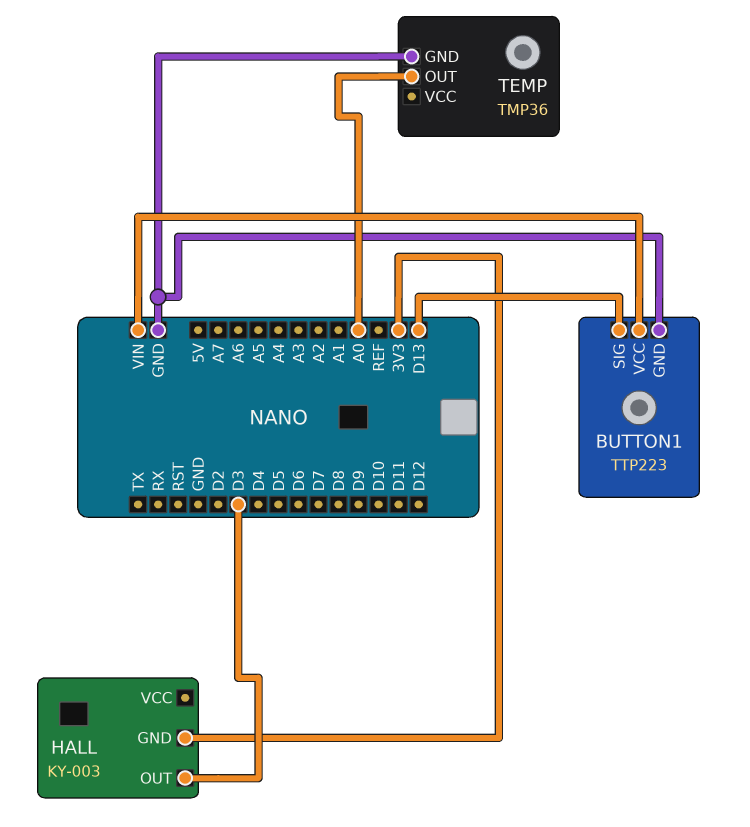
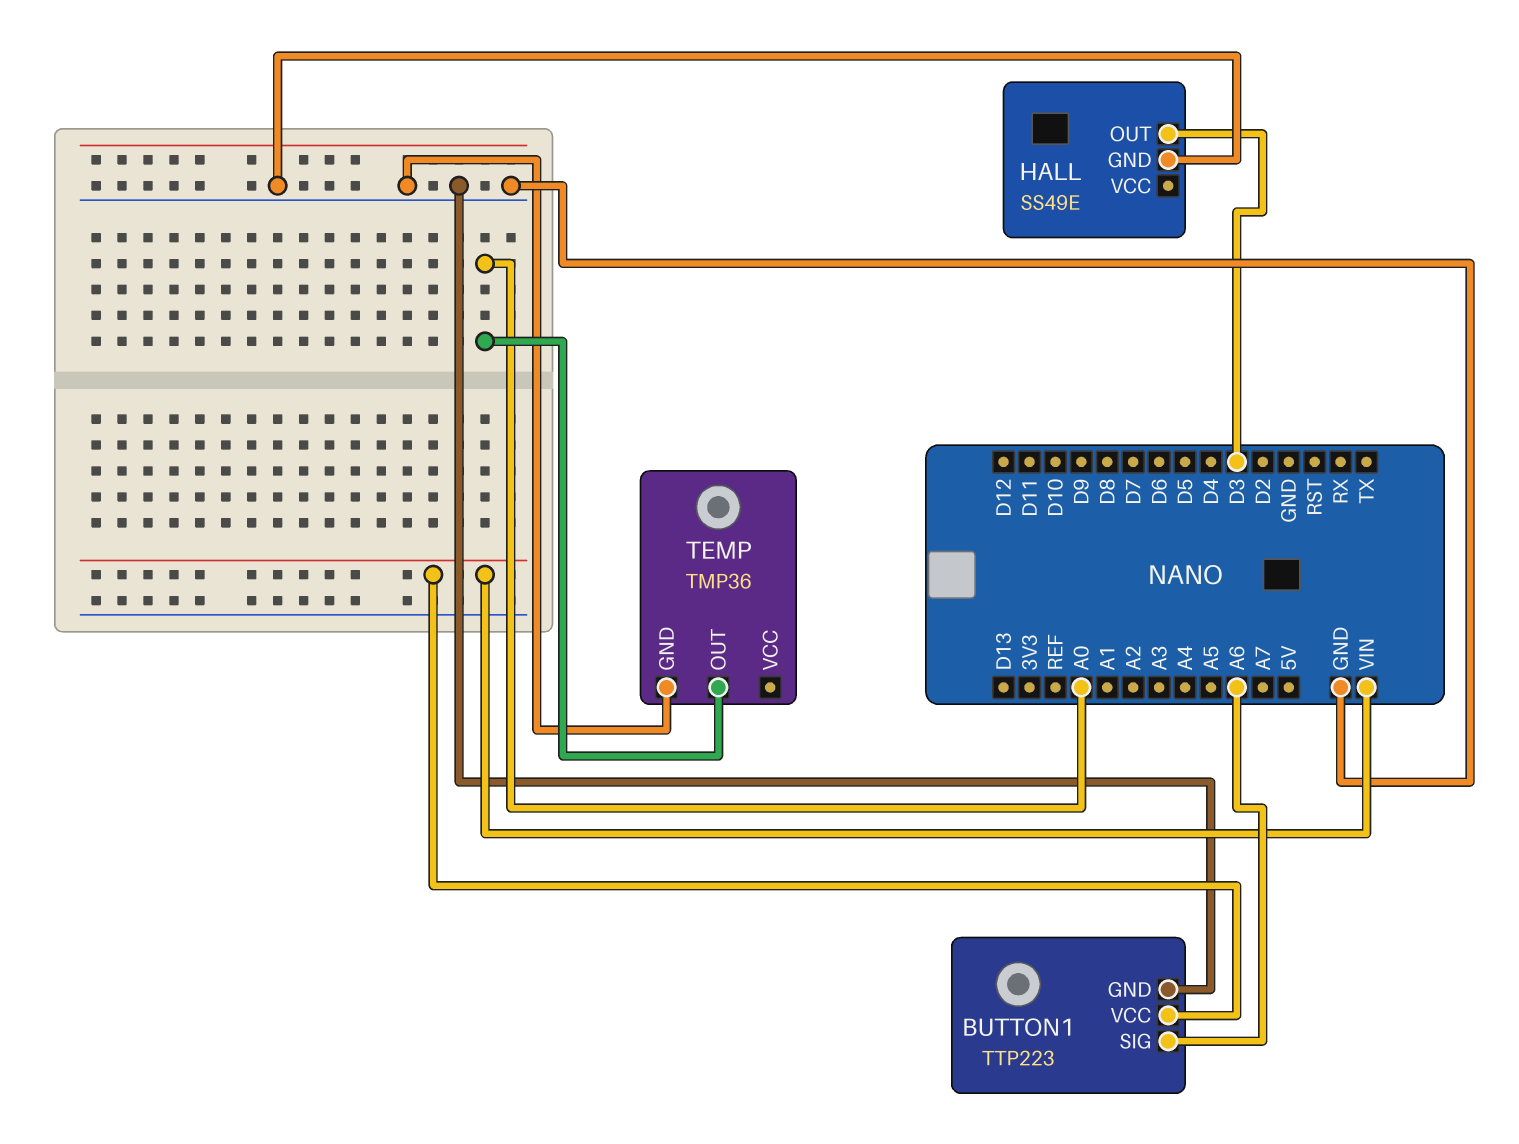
BUTTON1 pin SIG: D13 -> A6
HALL: KY-003 -> SS49E
HALL pin GND: 3V3 -> GND

